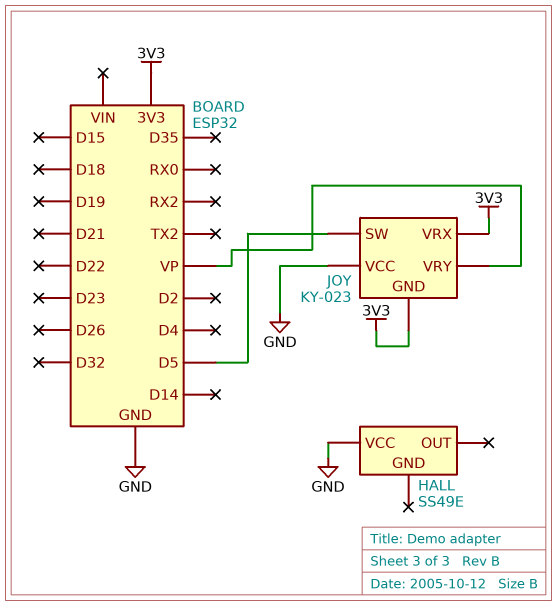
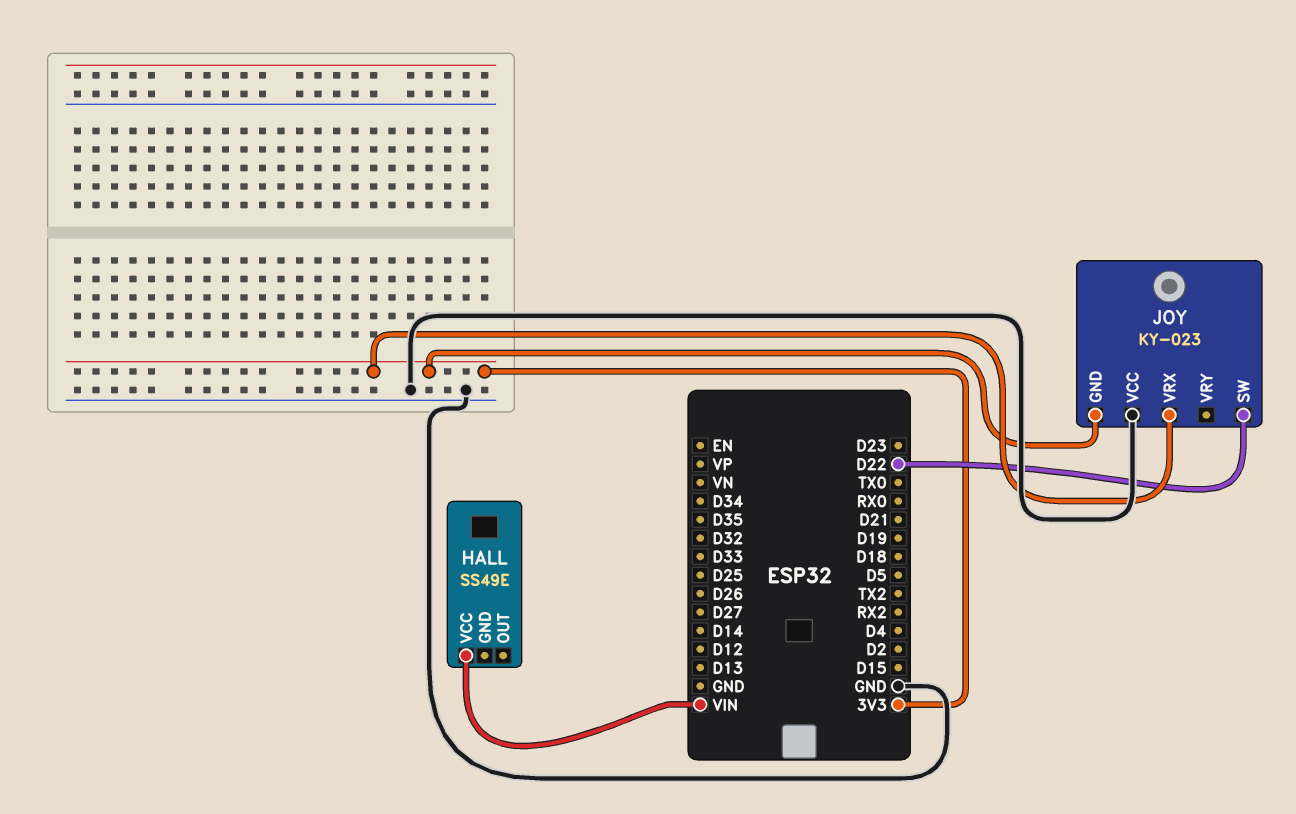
HALL pin VCC: GND -> VIN
JOY pin SW: D5 -> D22
JOY pin VRY: VP -> none

